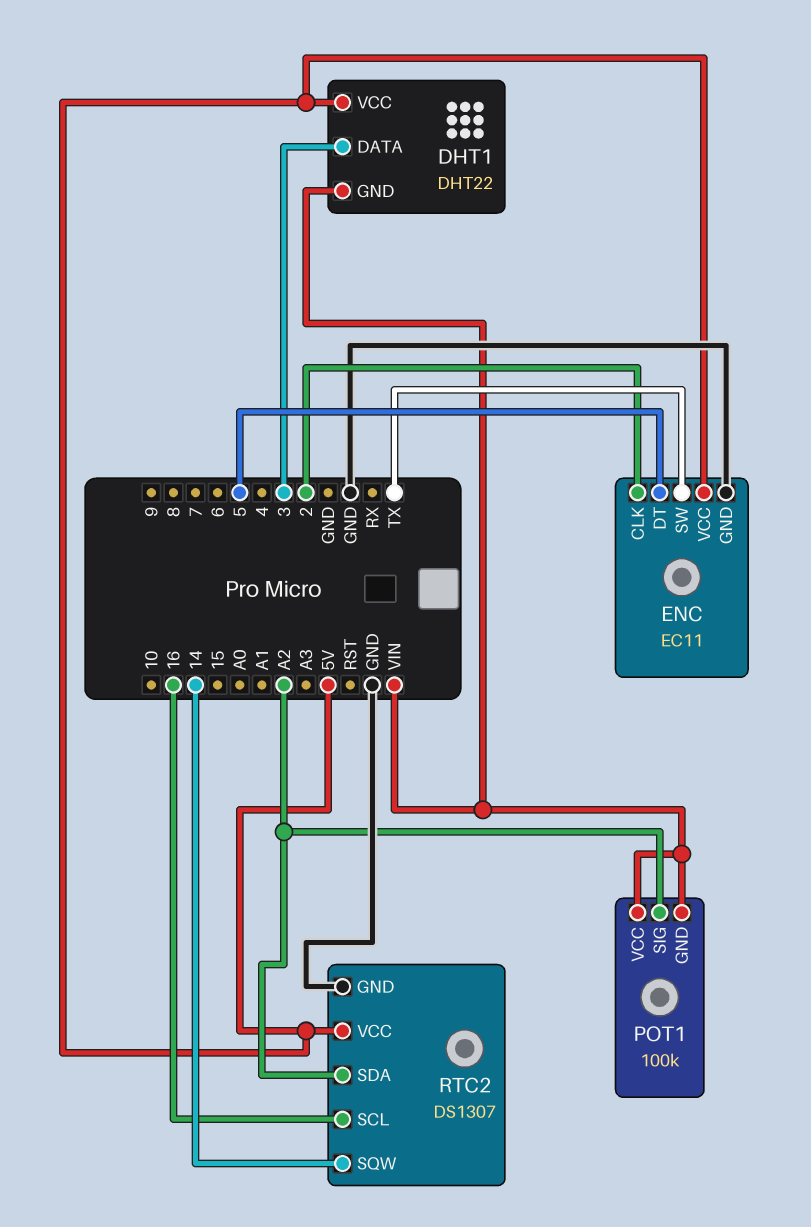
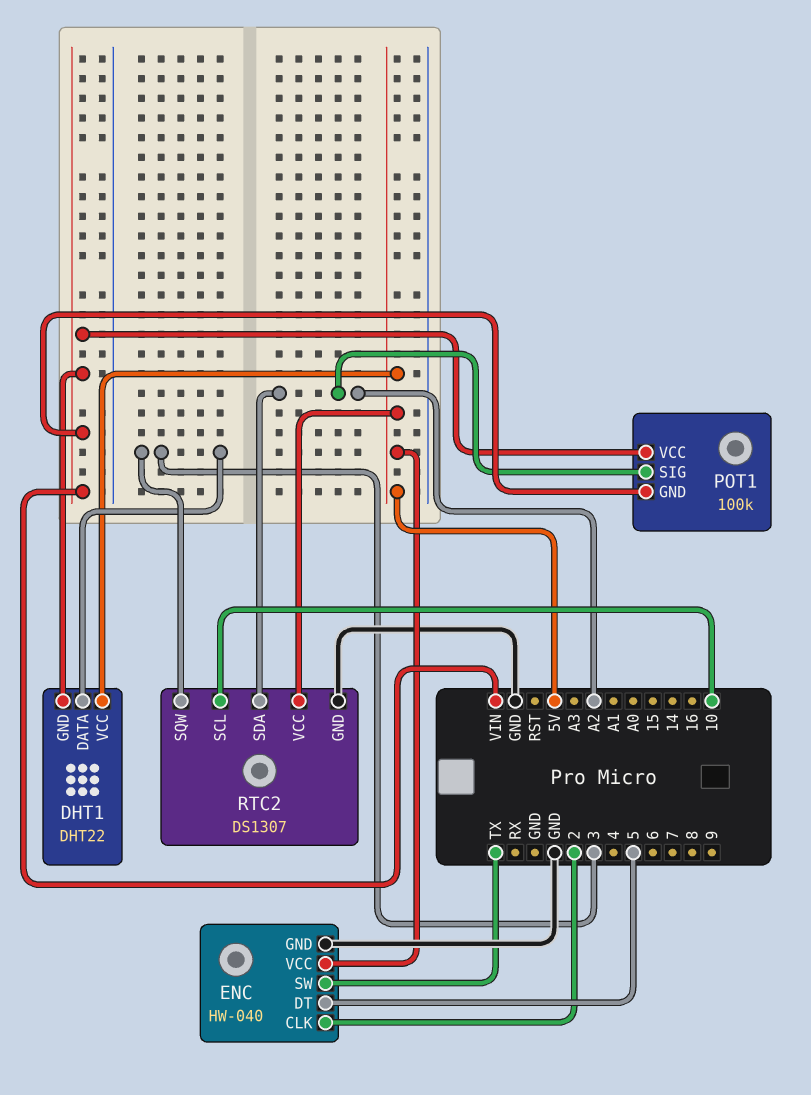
ENC: EC11 -> HW-040
RTC2 pin SCL: 16 -> 10
RTC2 pin SQW: 14 -> 3

